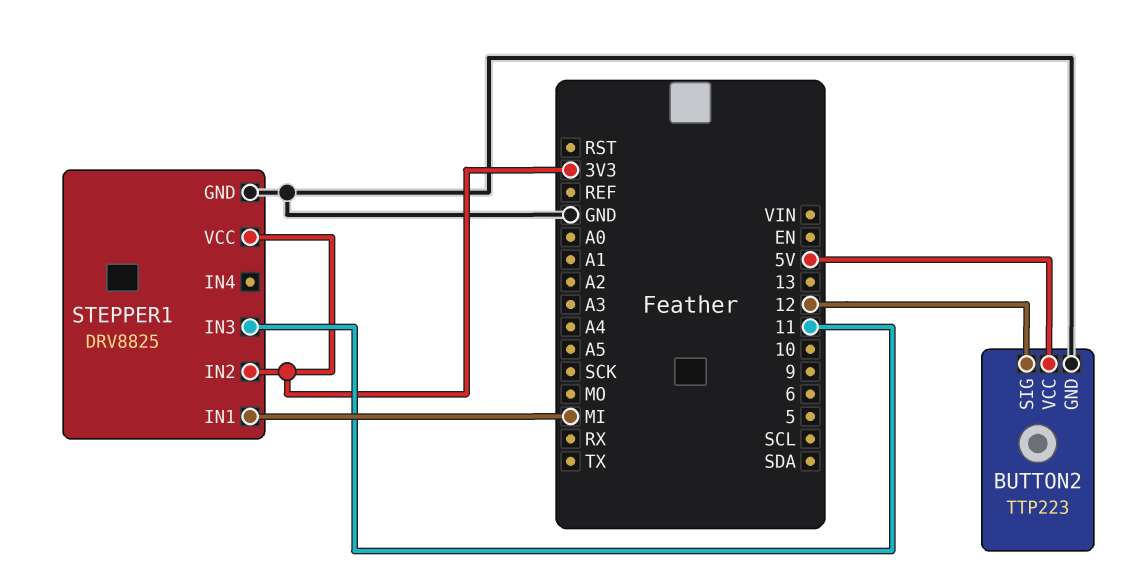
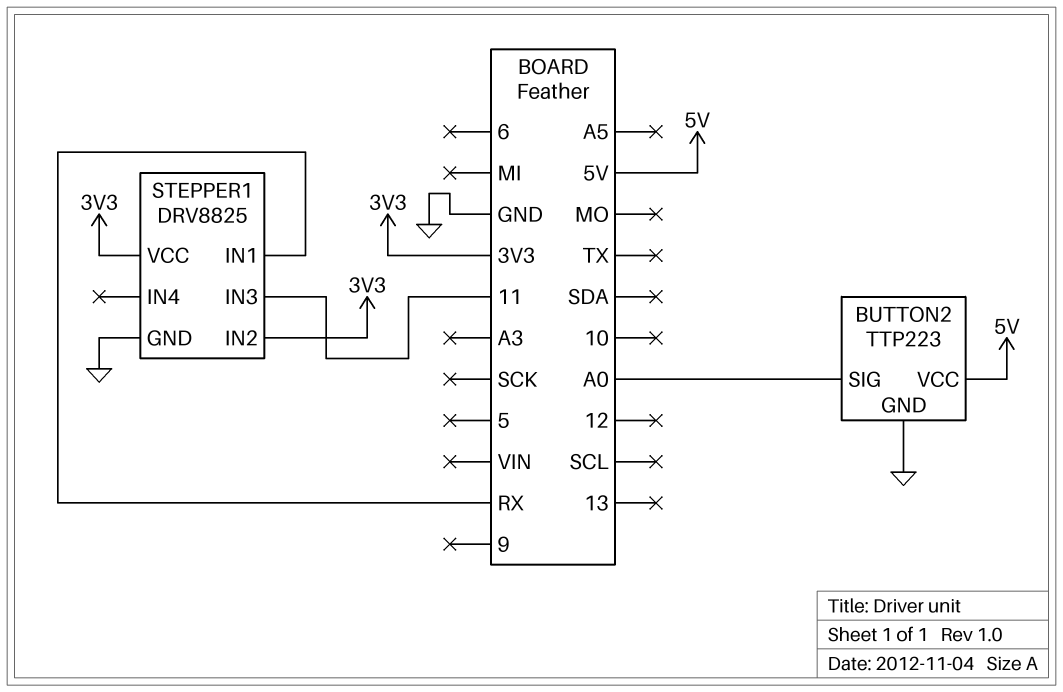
BUTTON2 pin SIG: 12 -> A0
STEPPER1 pin IN1: MI -> RX

